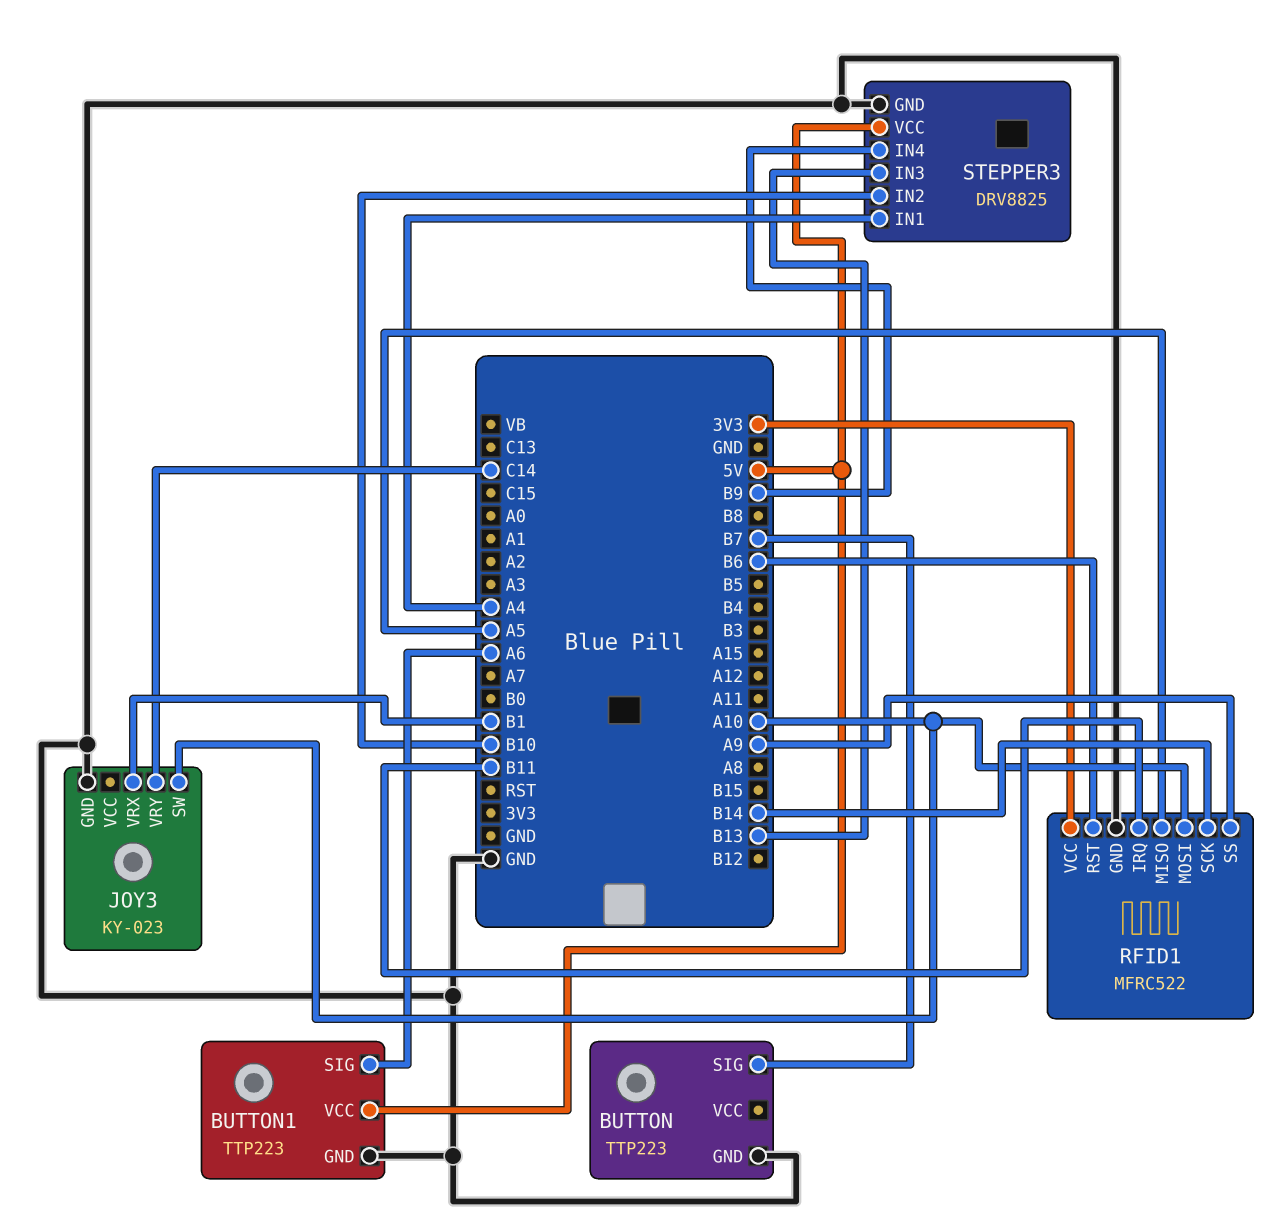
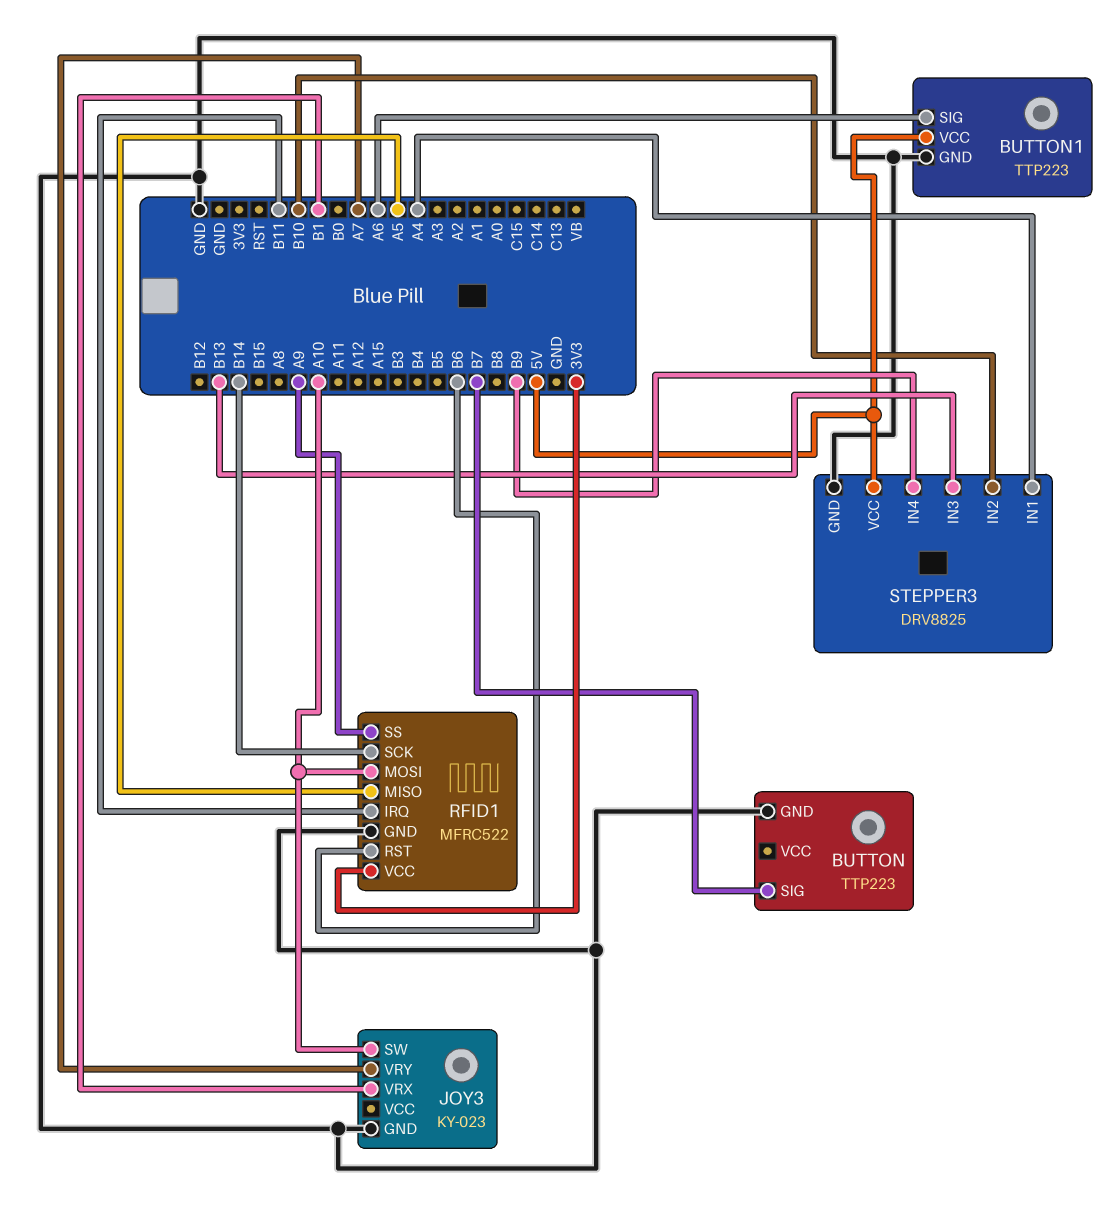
JOY3 pin VRY: C14 -> A7

